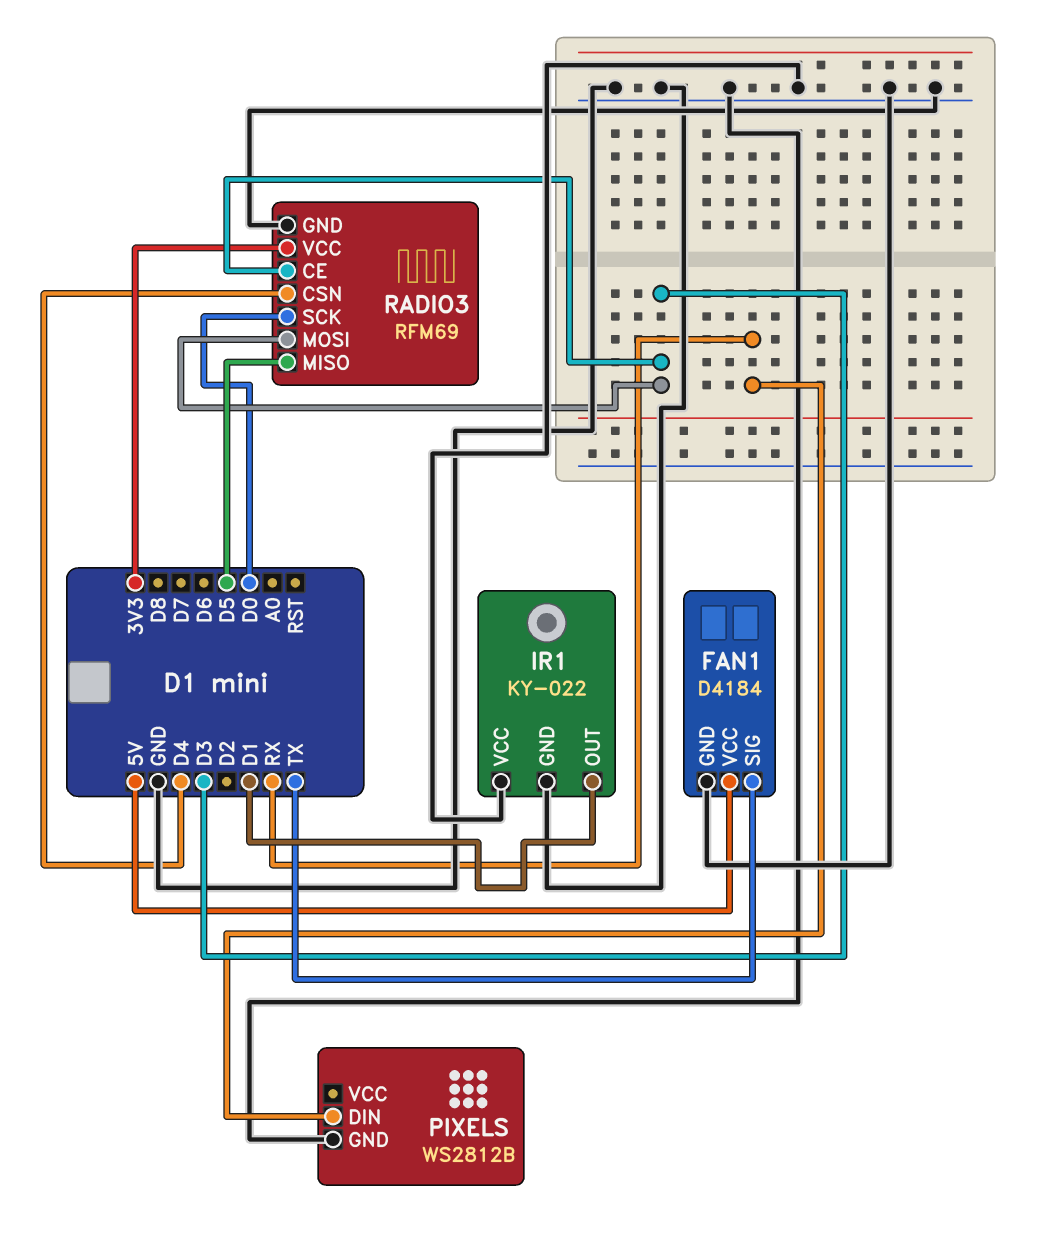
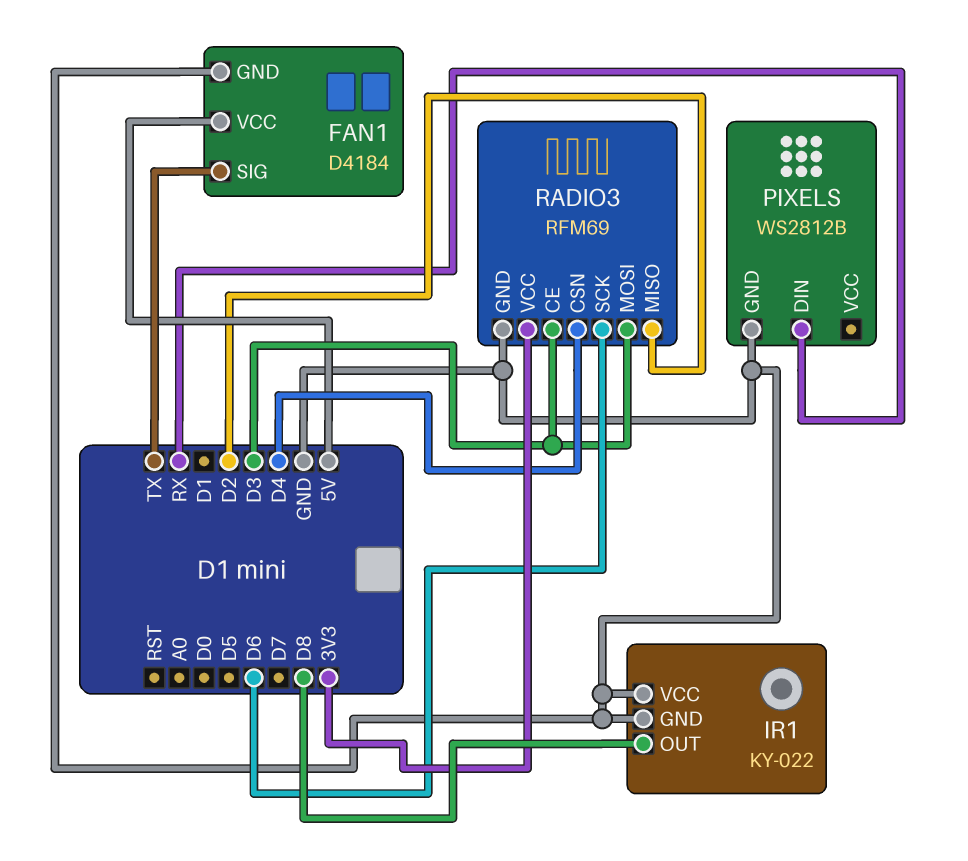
IR1 pin OUT: D1 -> D8
RADIO3 pin MISO: D5 -> D2
RADIO3 pin SCK: D0 -> D6

